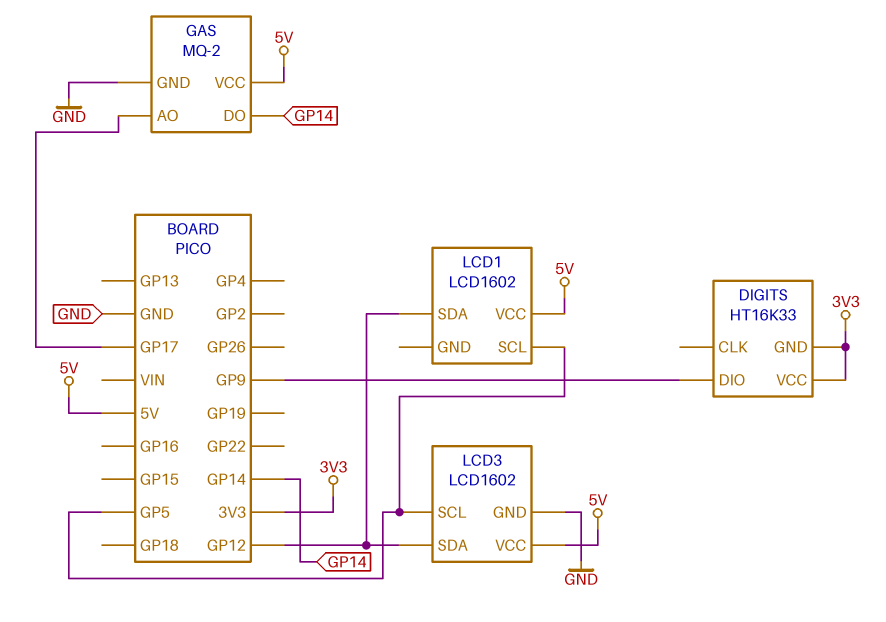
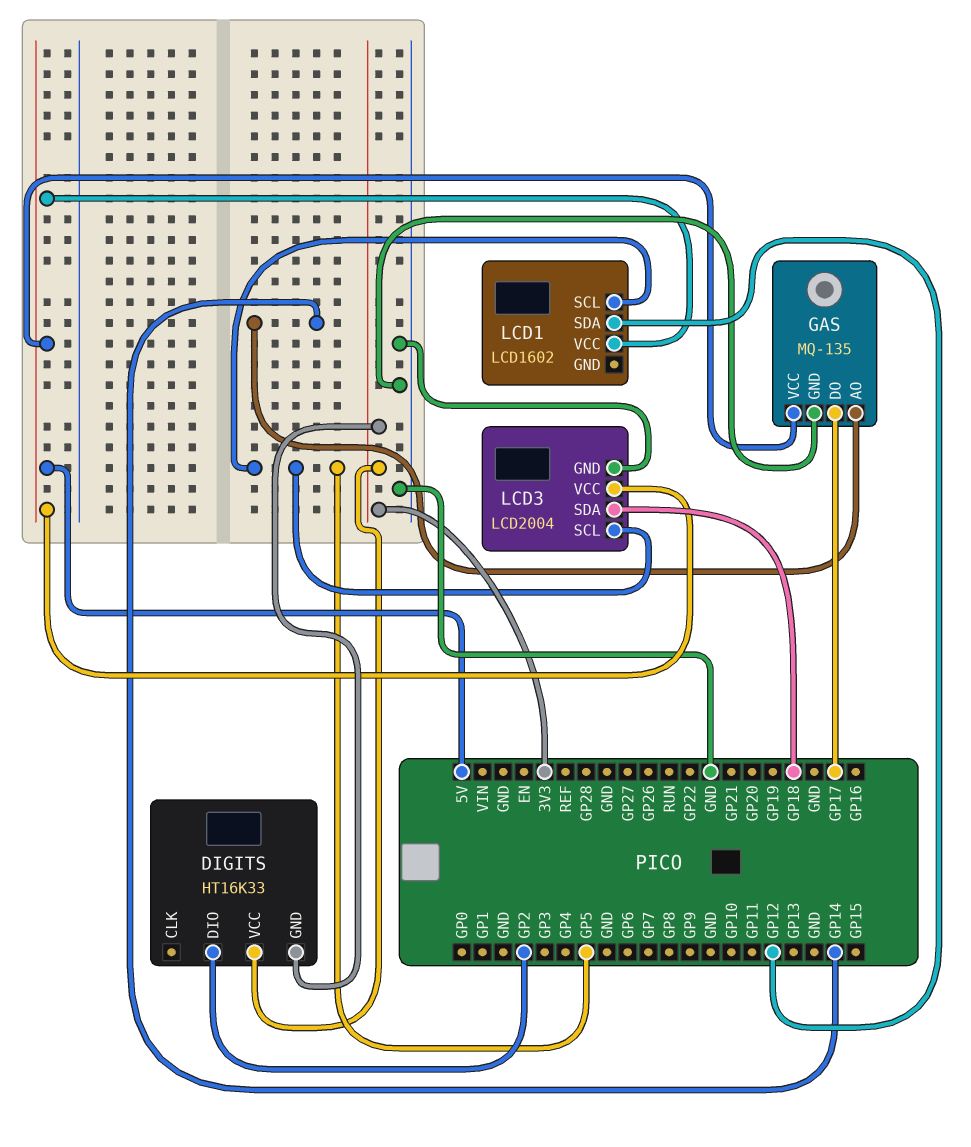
DIGITS pin DIO: GP9 -> GP2
GAS: MQ-2 -> MQ-135
GAS pin AO: GP17 -> GP14
GAS pin DO: GP14 -> GP17
LCD3: LCD1602 -> LCD2004
LCD3 pin SDA: GP12 -> GP18

